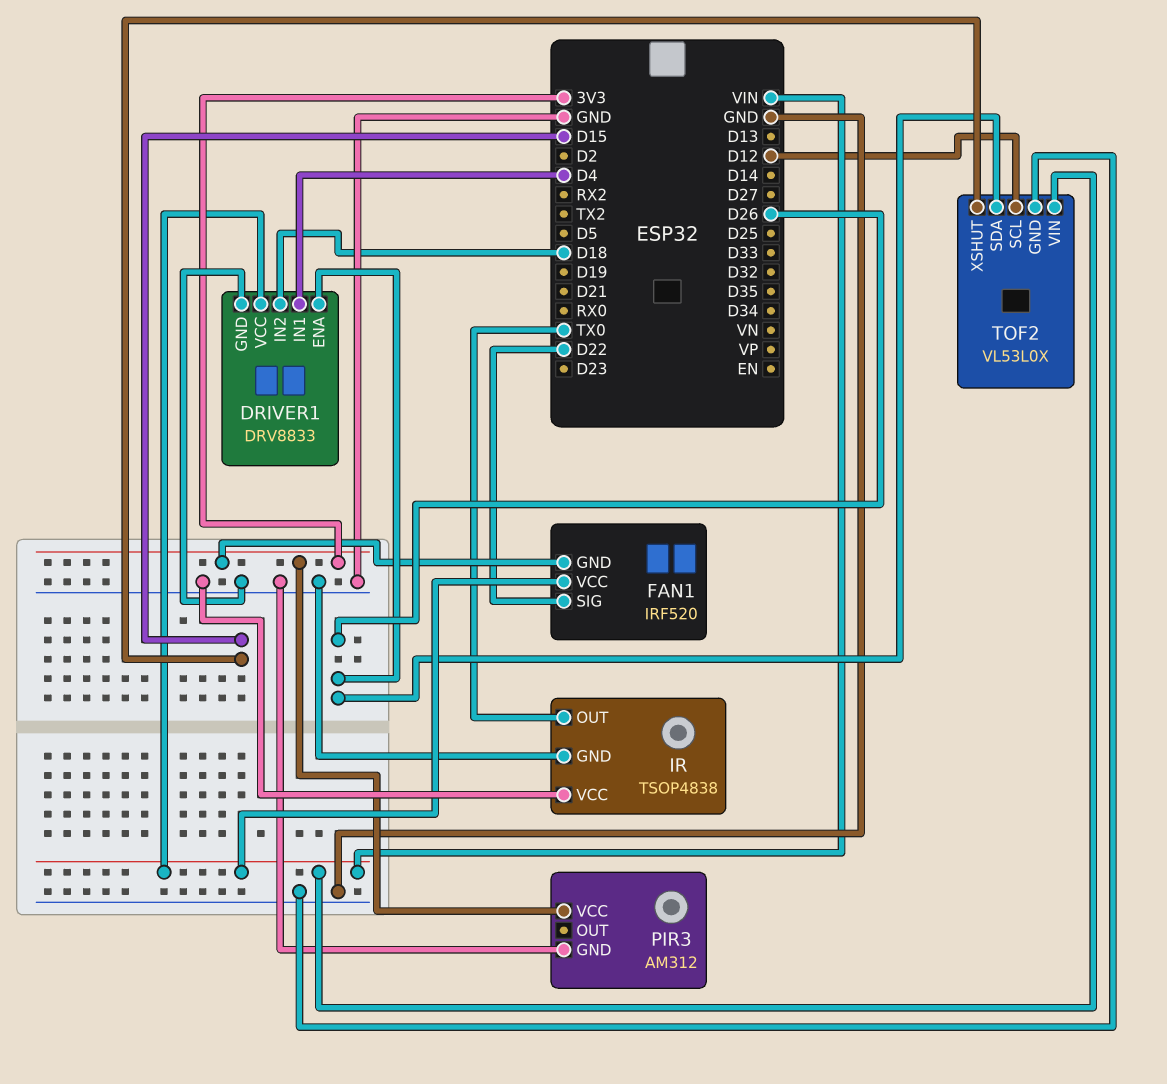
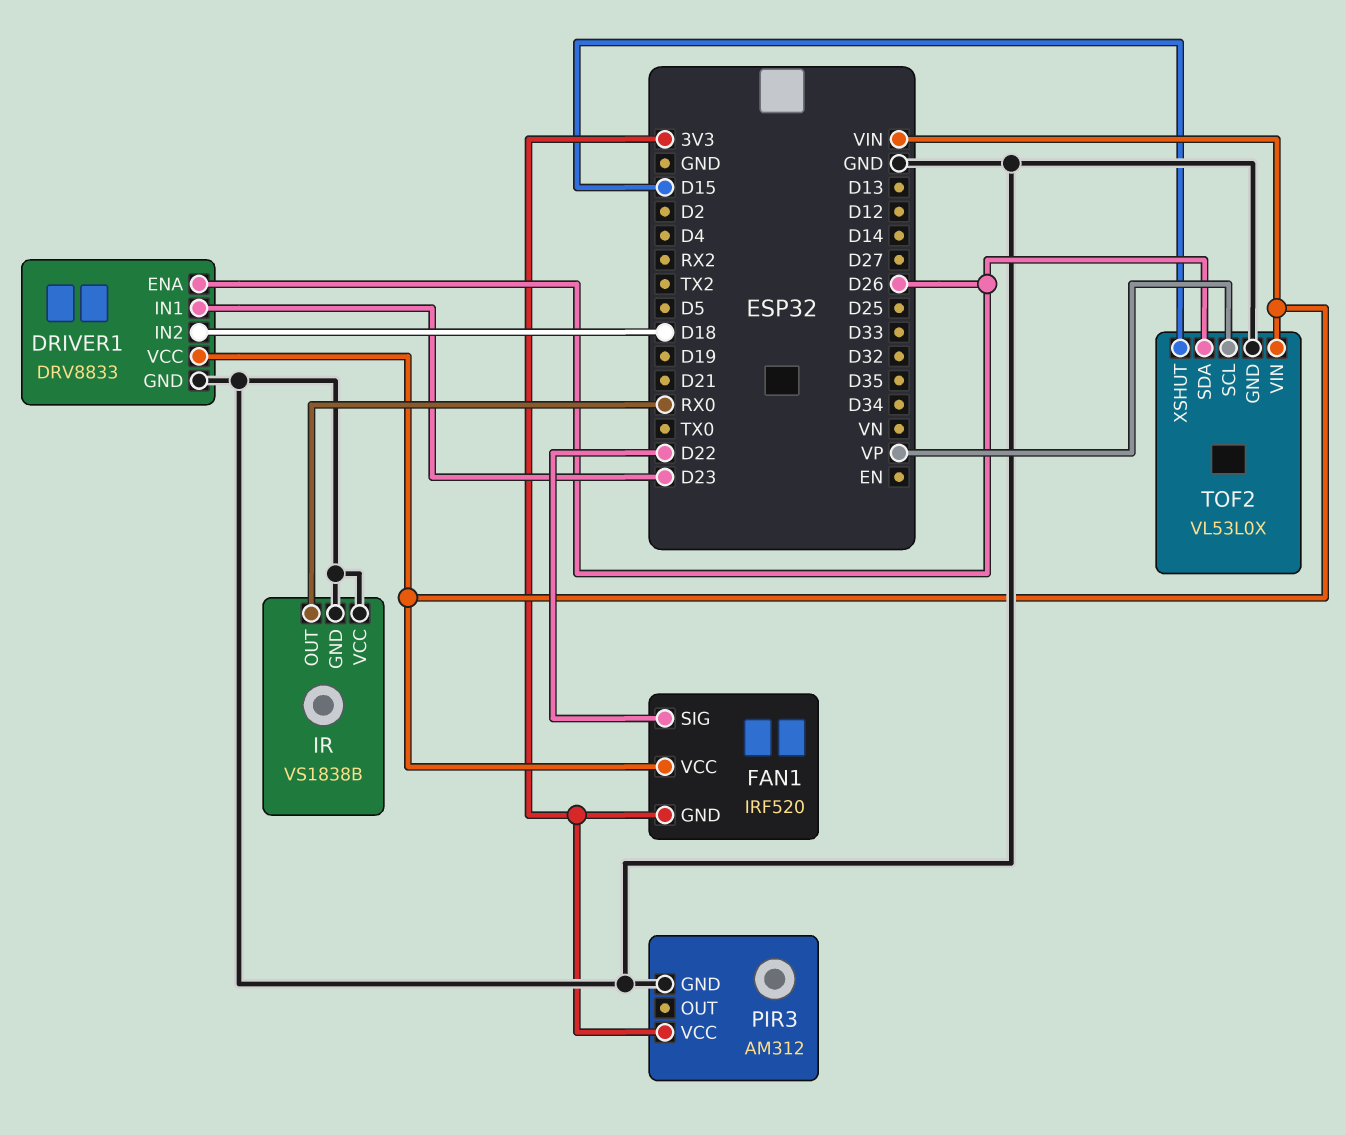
DRIVER1 pin IN1: D4 -> D23
IR: TSOP4838 -> VS1838B
IR pin OUT: TX0 -> RX0
TOF2 pin SCL: D12 -> VP

